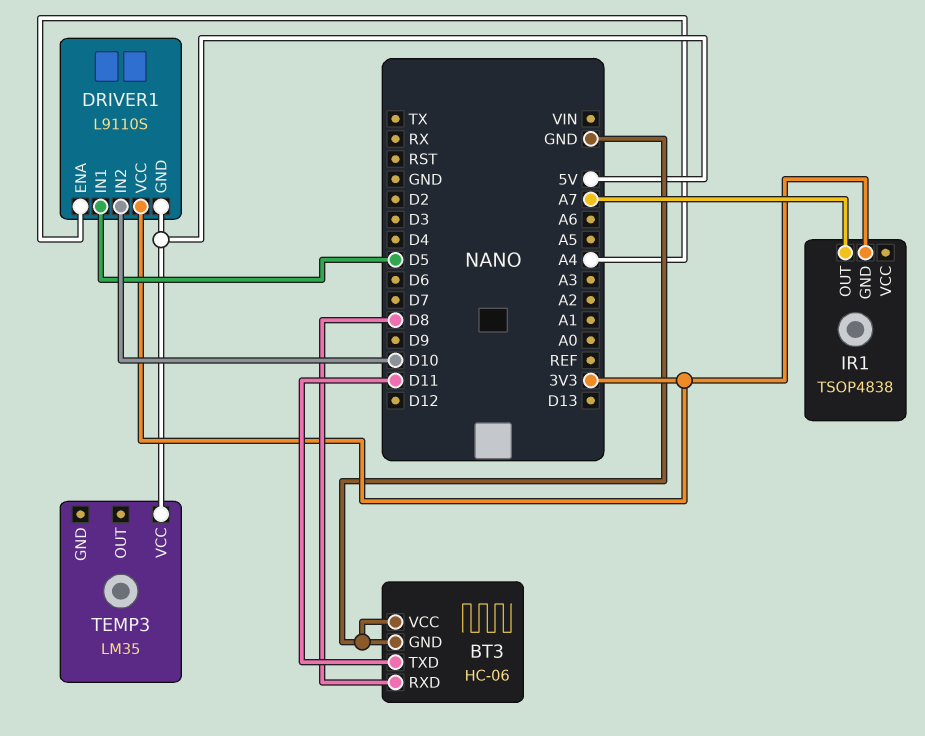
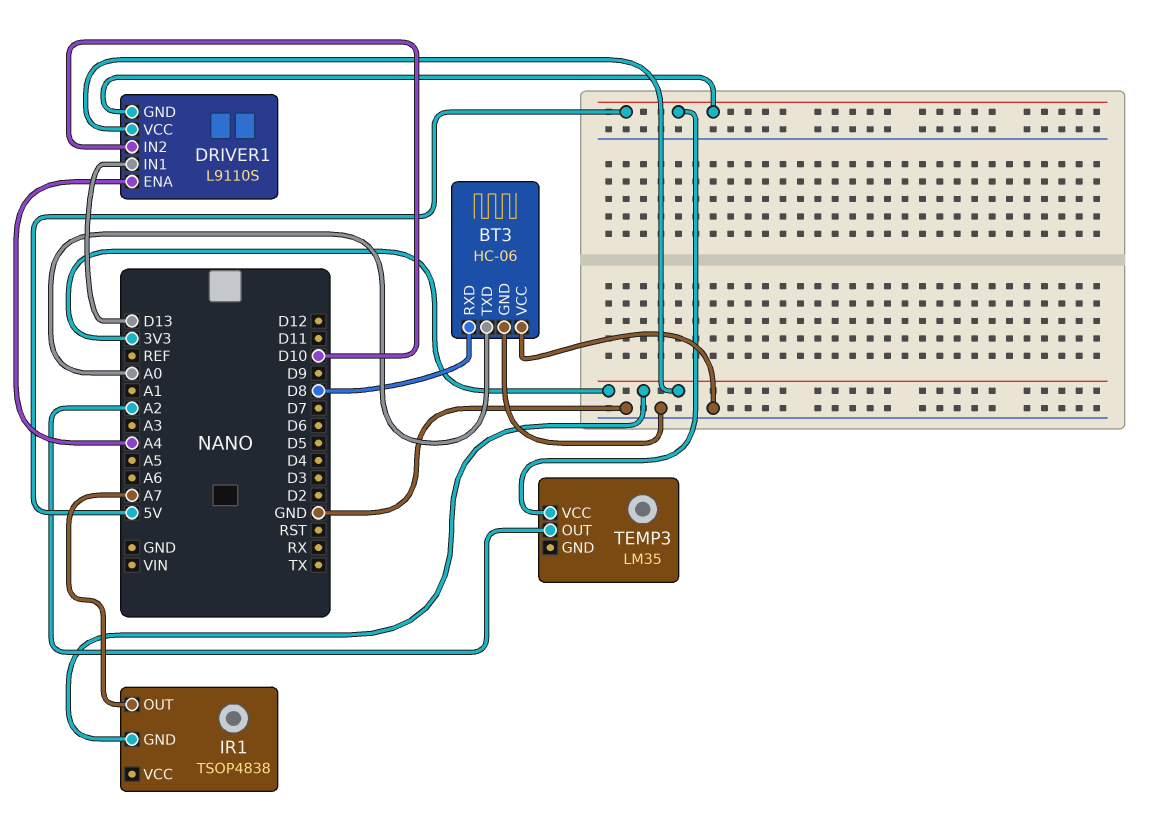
BT3 pin TXD: D11 -> A0
DRIVER1 pin IN1: D5 -> D13
TEMP3 pin OUT: none -> A2

